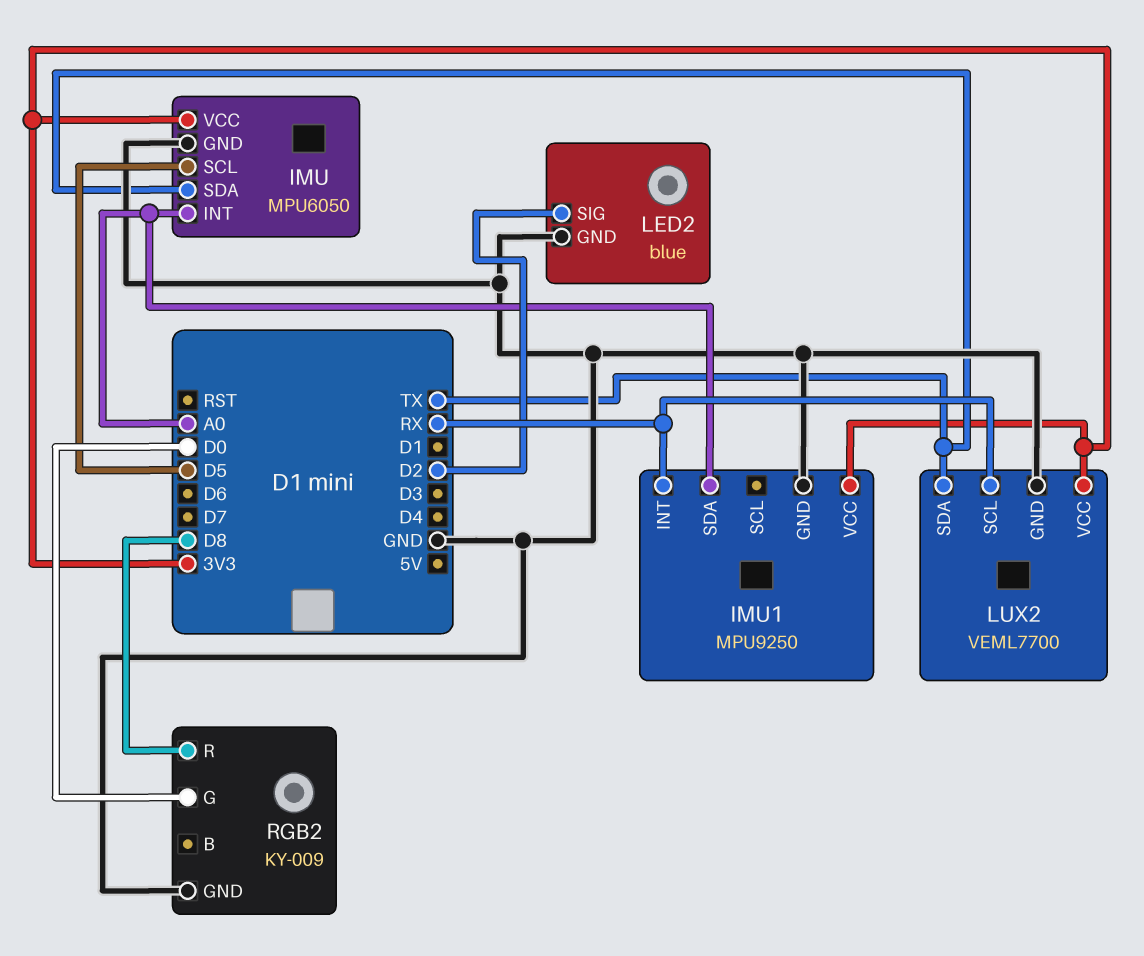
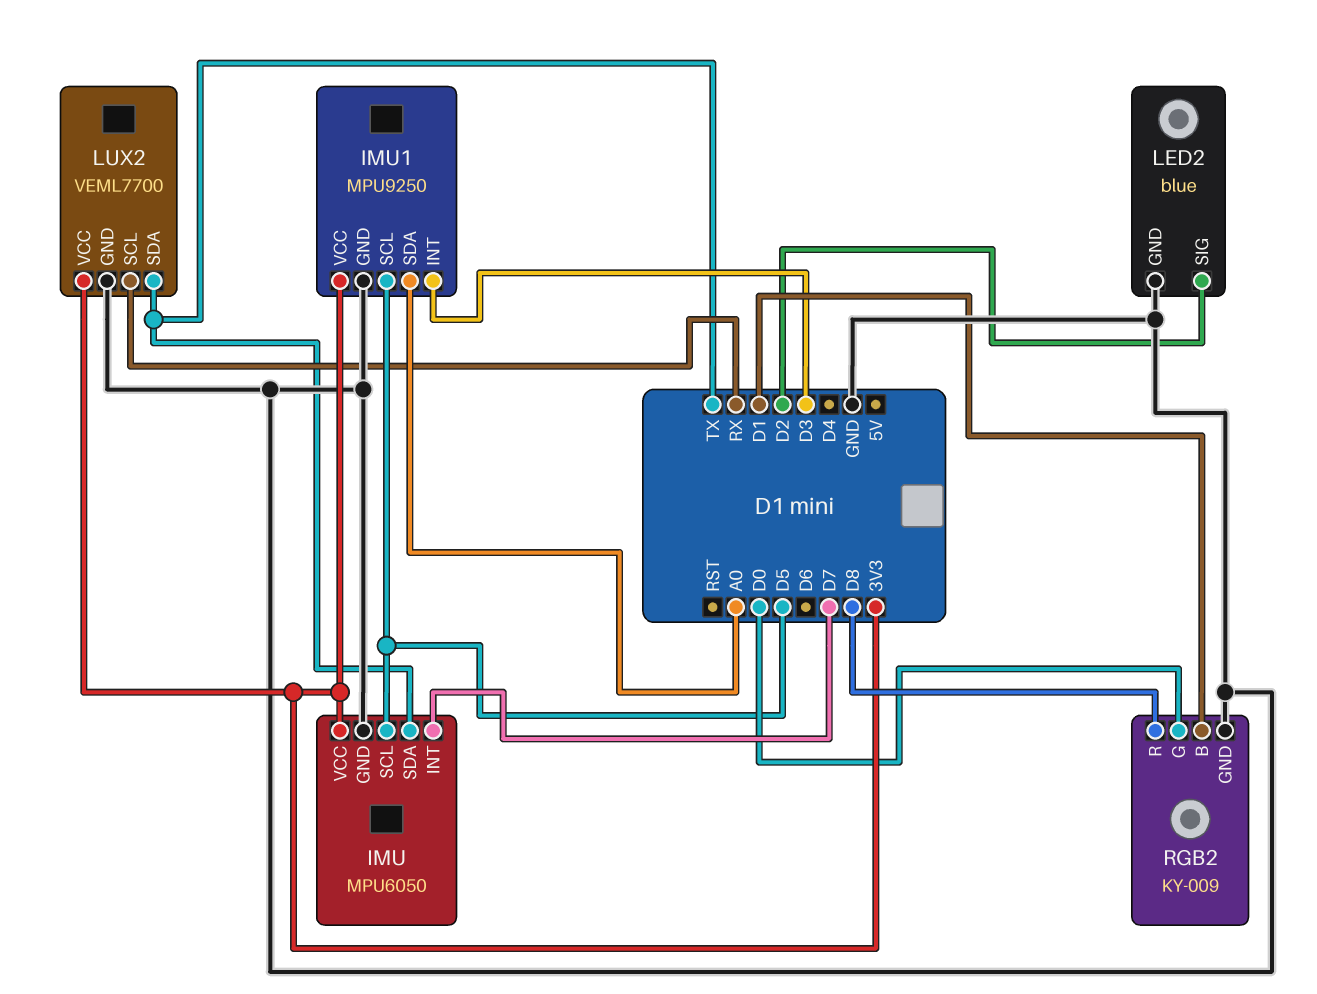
IMU pin INT: A0 -> D7
IMU1 pin INT: RX -> D3
IMU1 pin SCL: none -> D5
RGB2 pin B: none -> D1

